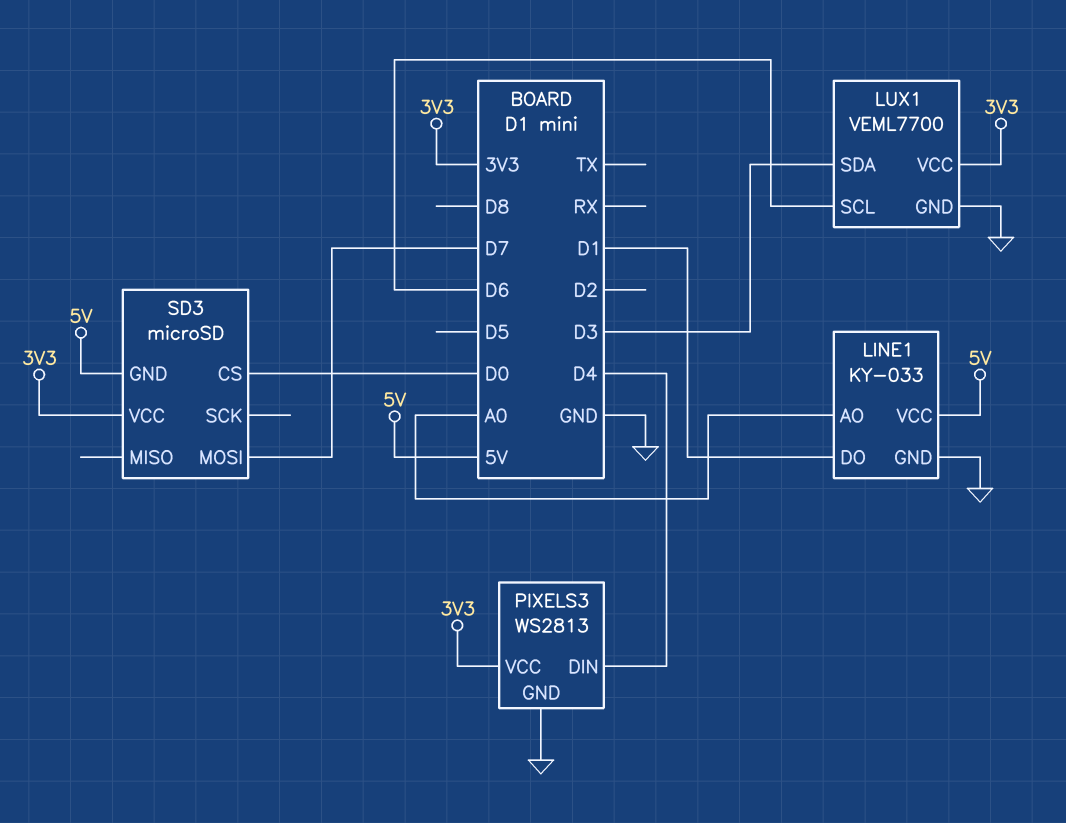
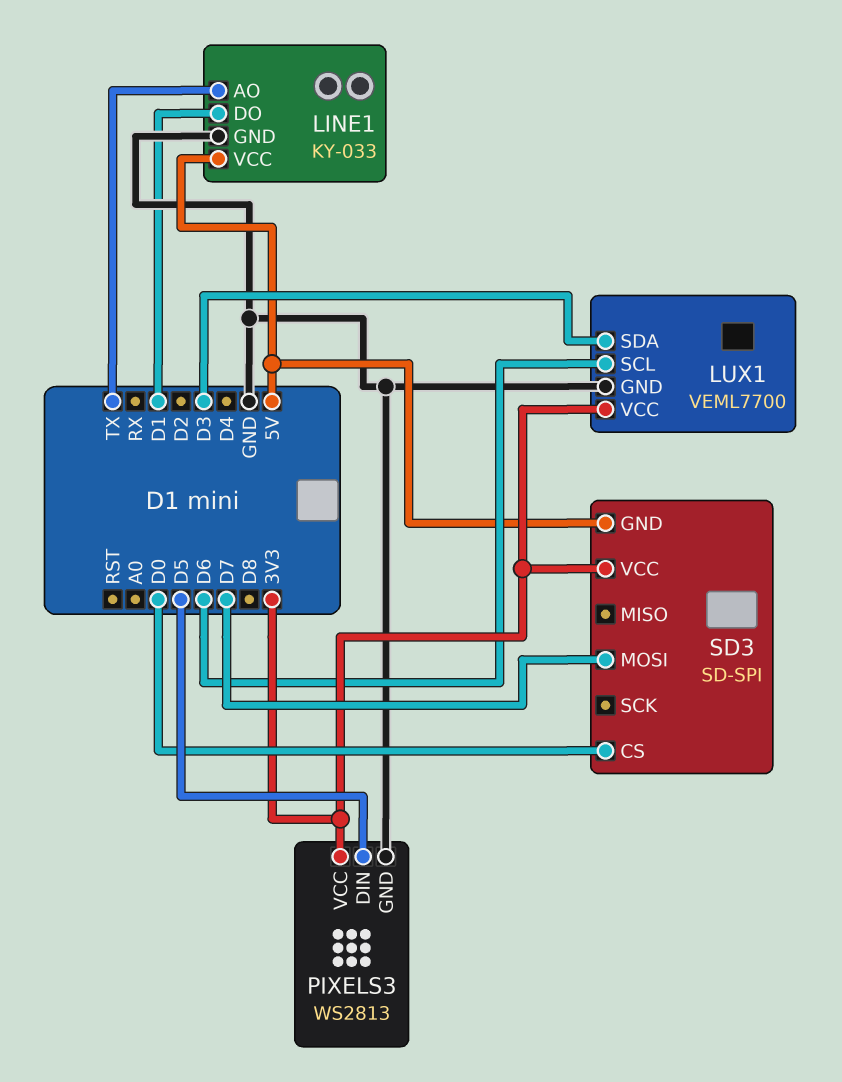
LINE1 pin AO: A0 -> TX
PIXELS3 pin DIN: D4 -> D5
SD3: microSD -> SD-SPI

